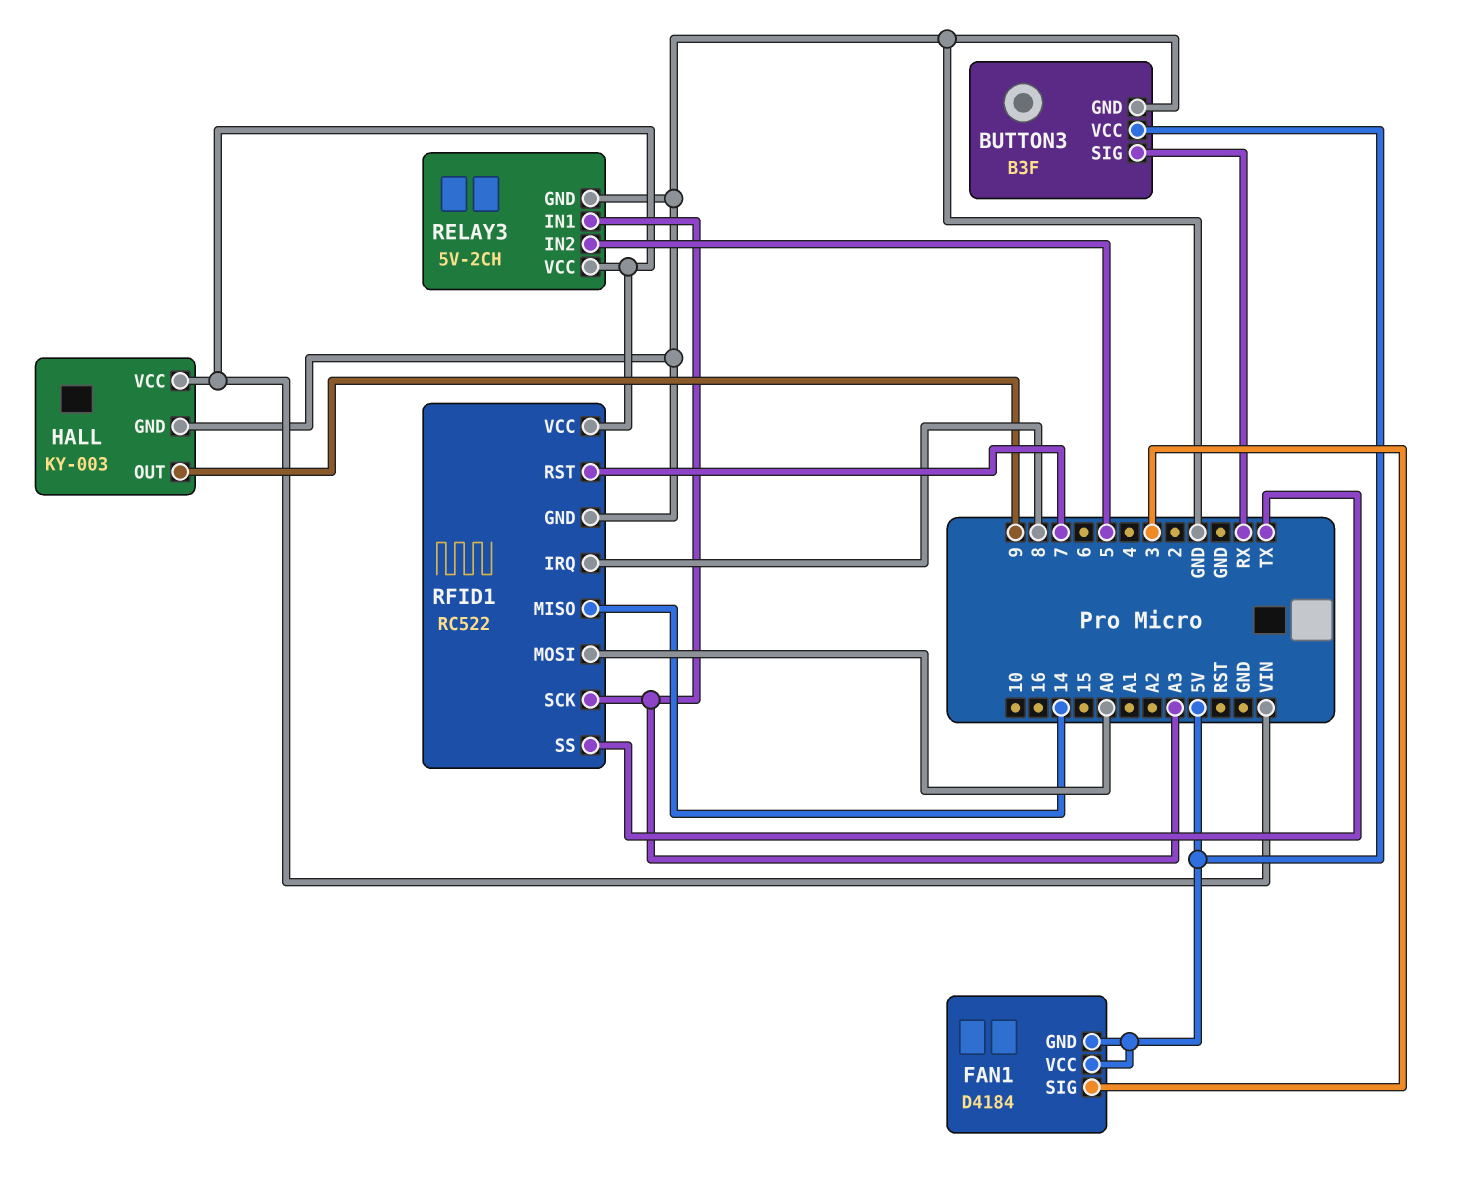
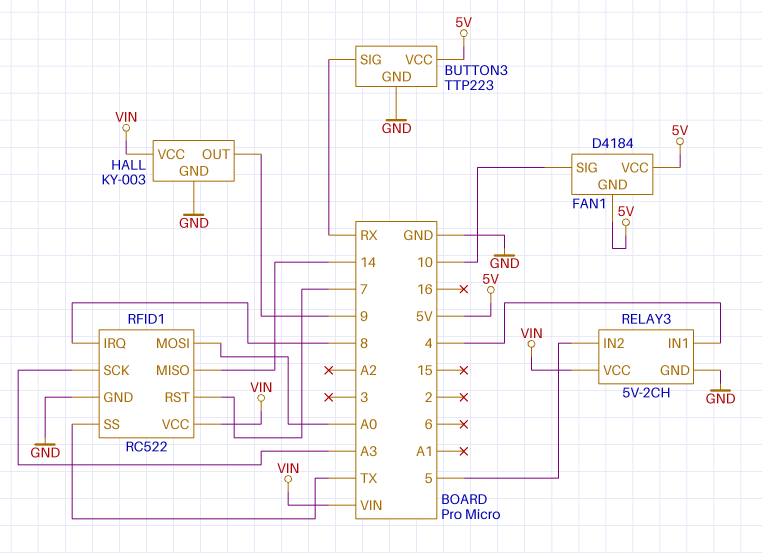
BUTTON3: B3F -> TTP223
FAN1 pin SIG: 3 -> 10
RELAY3 pin IN1: A3 -> 4

